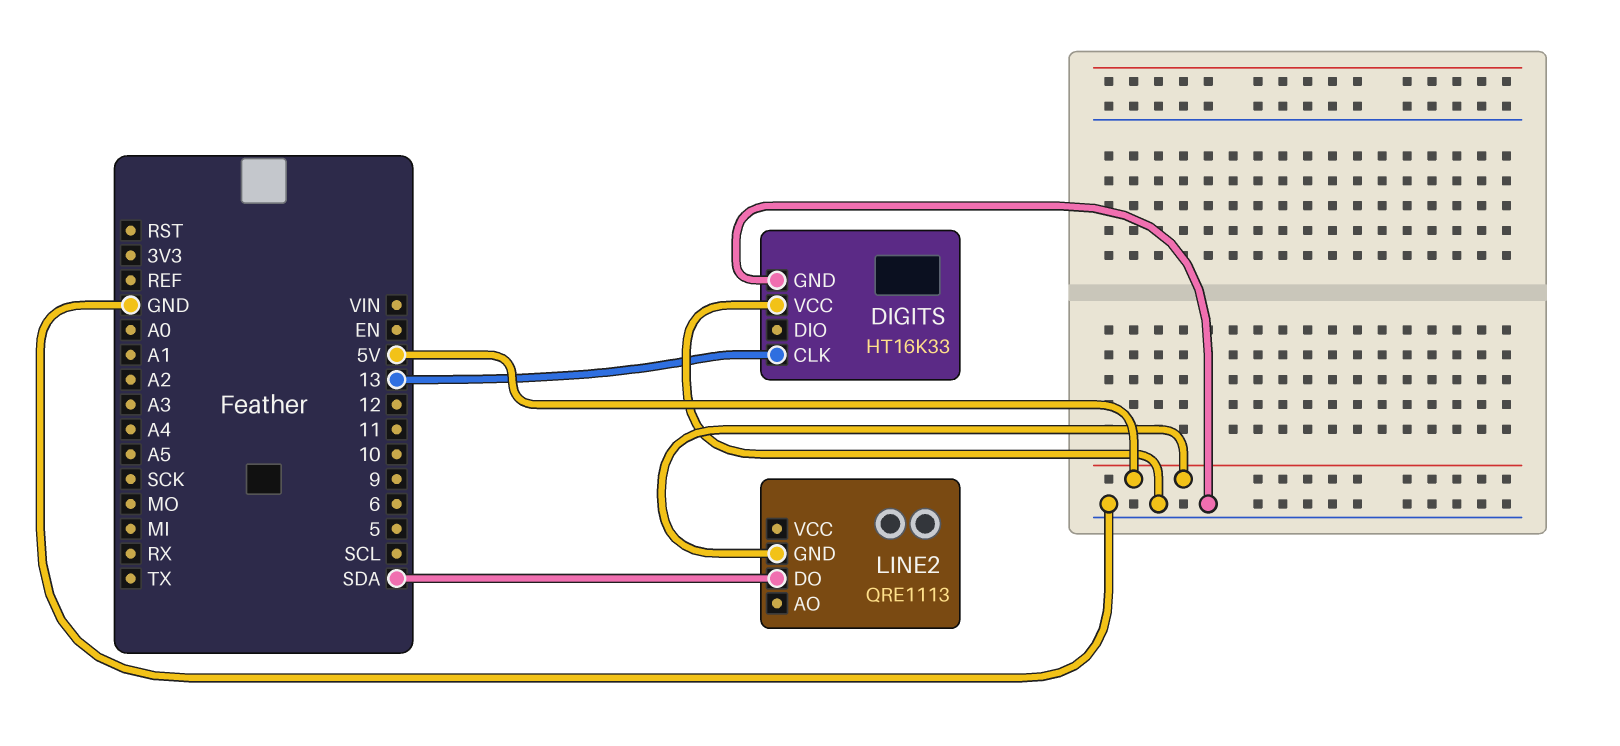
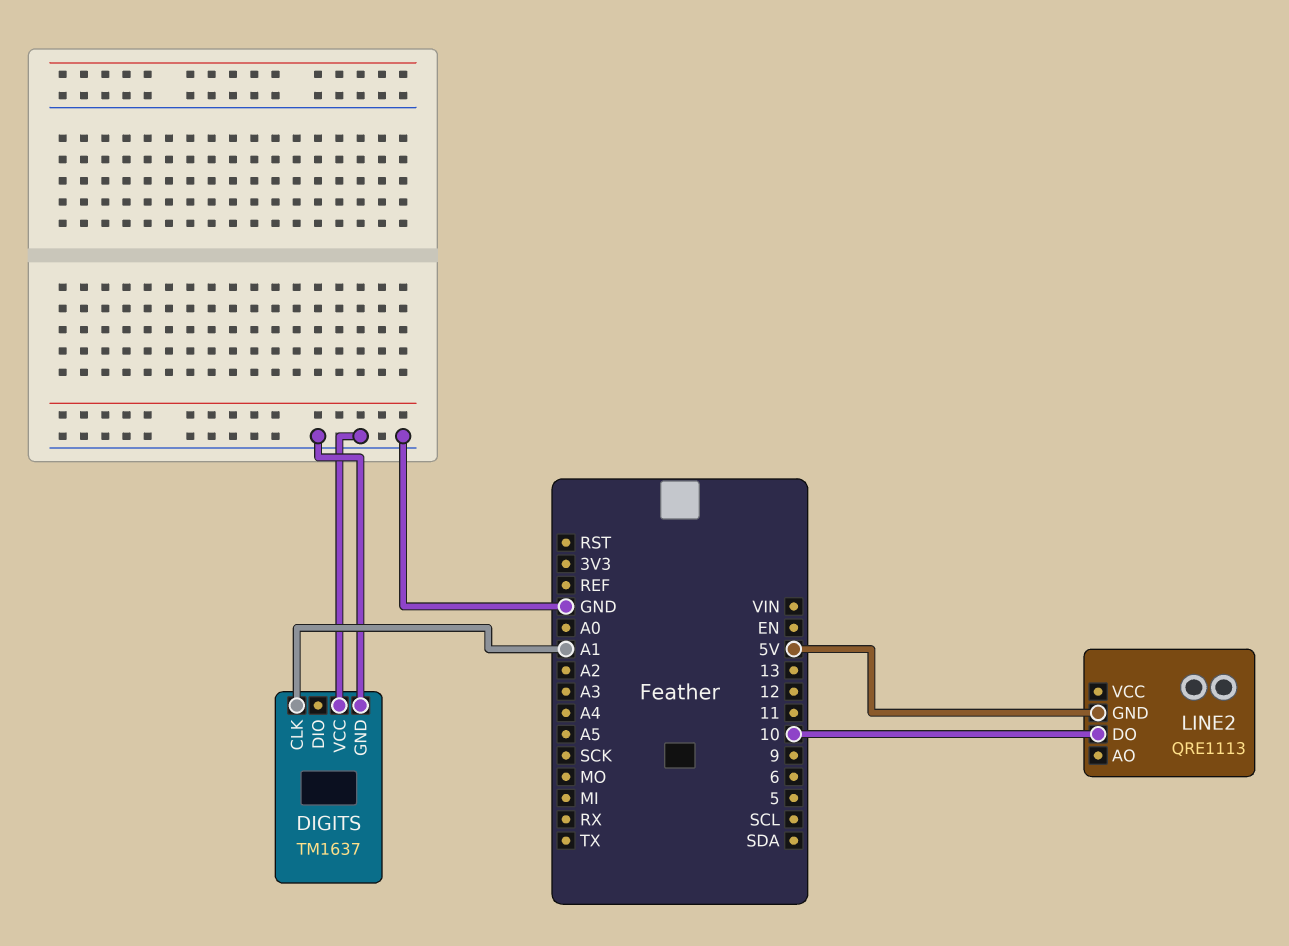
DIGITS: HT16K33 -> TM1637
DIGITS pin CLK: 13 -> A1
LINE2 pin DO: SDA -> 10

